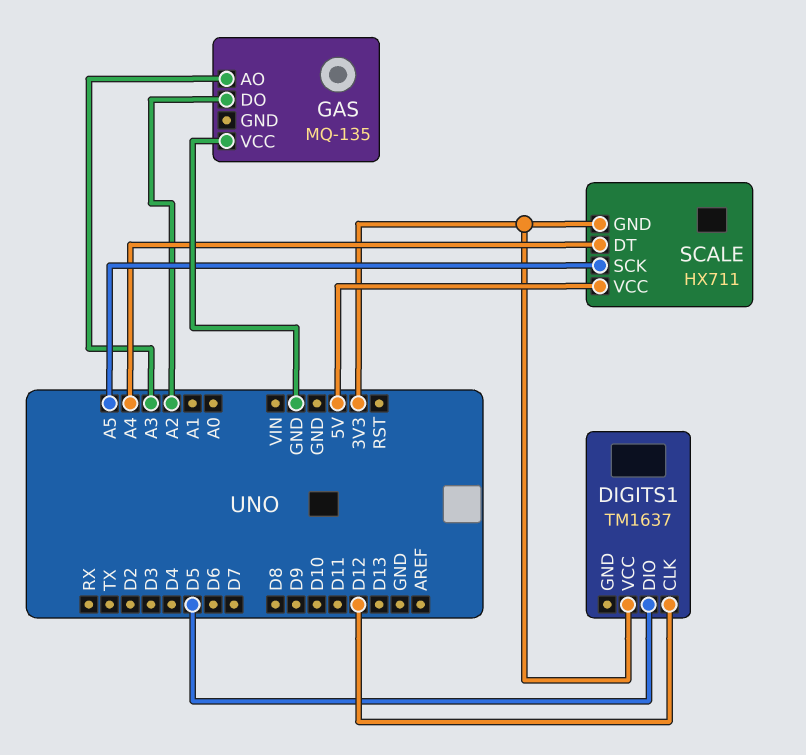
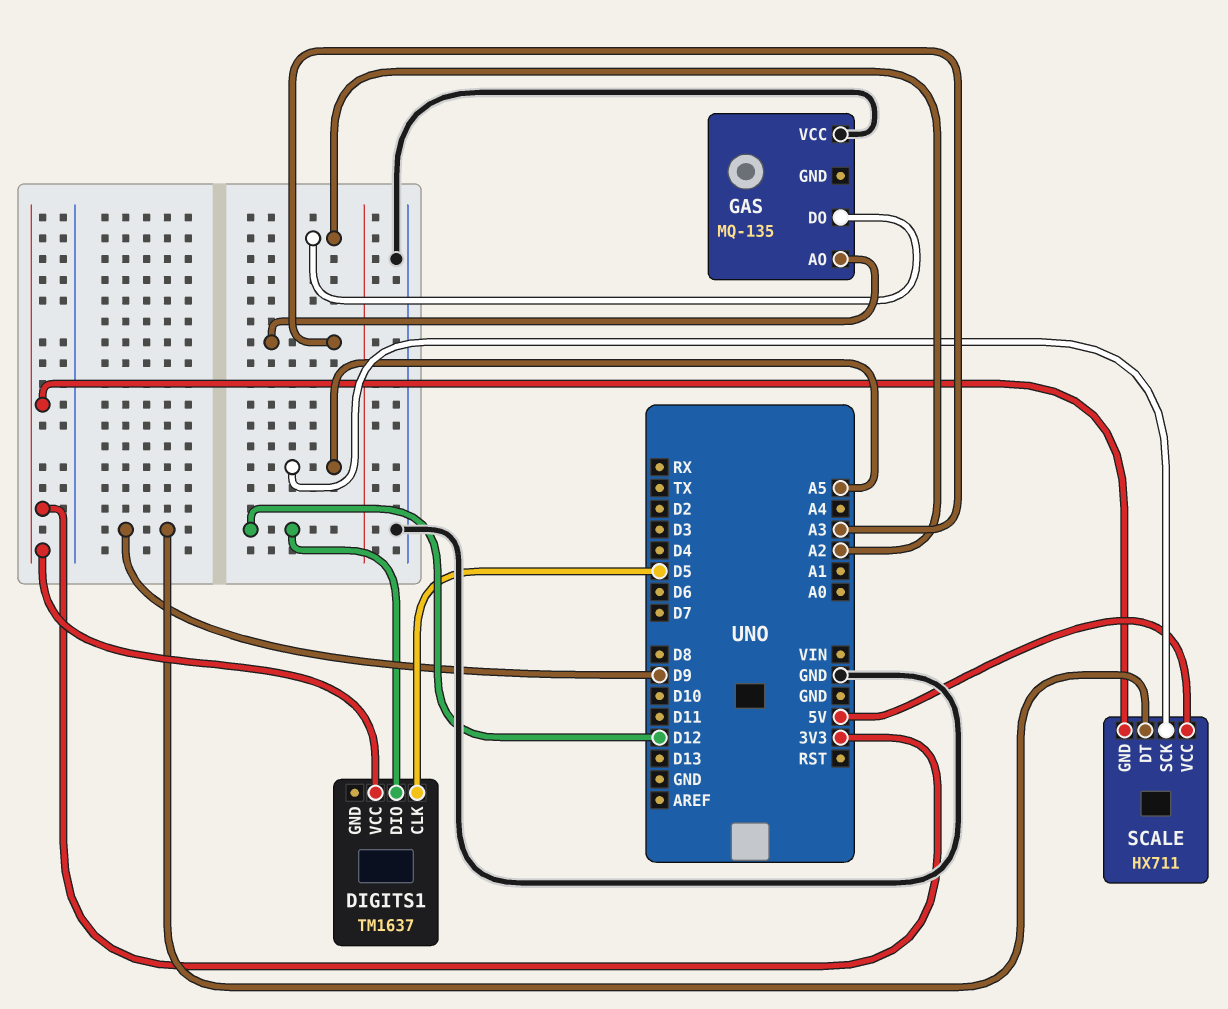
DIGITS1 pin CLK: D12 -> D5
DIGITS1 pin DIO: D5 -> D12
SCALE pin DT: A4 -> D9

